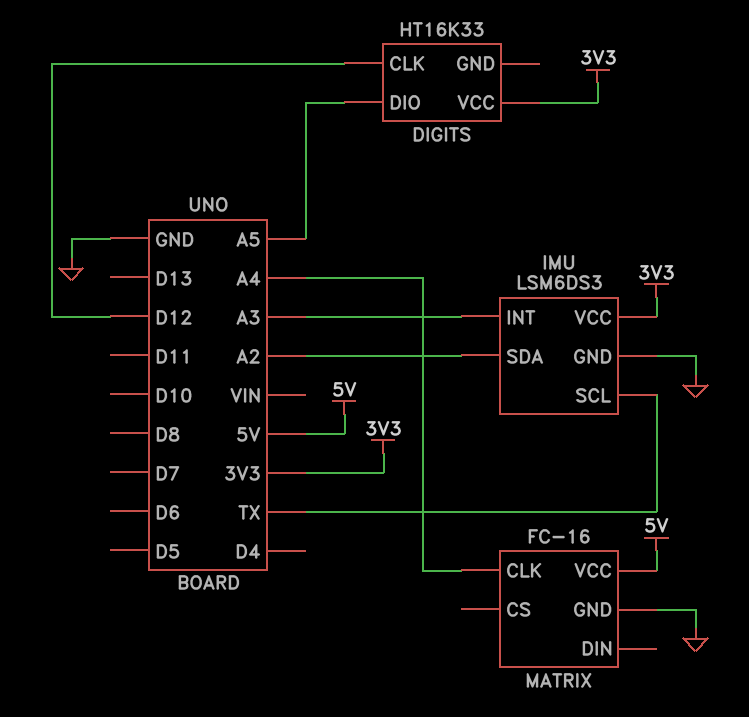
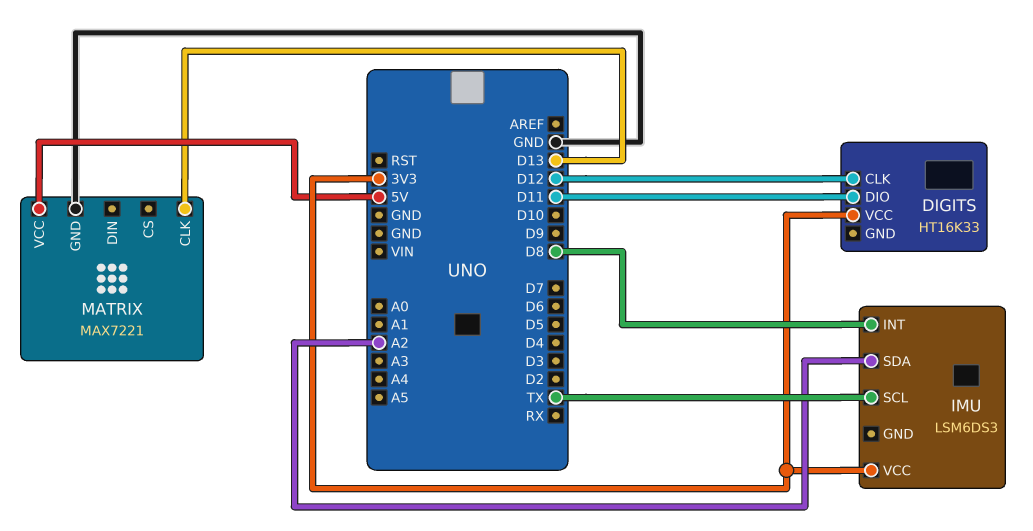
DIGITS pin DIO: A5 -> D11
IMU pin GND: GND -> none
IMU pin INT: A3 -> D8
MATRIX: FC-16 -> MAX7221
MATRIX pin CLK: A4 -> D13

